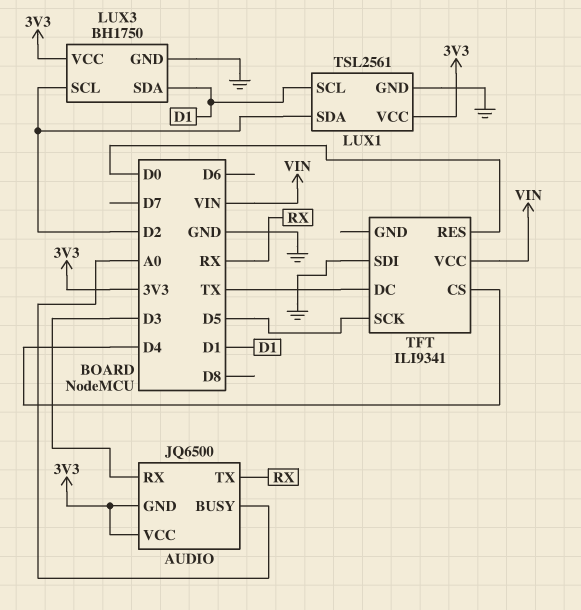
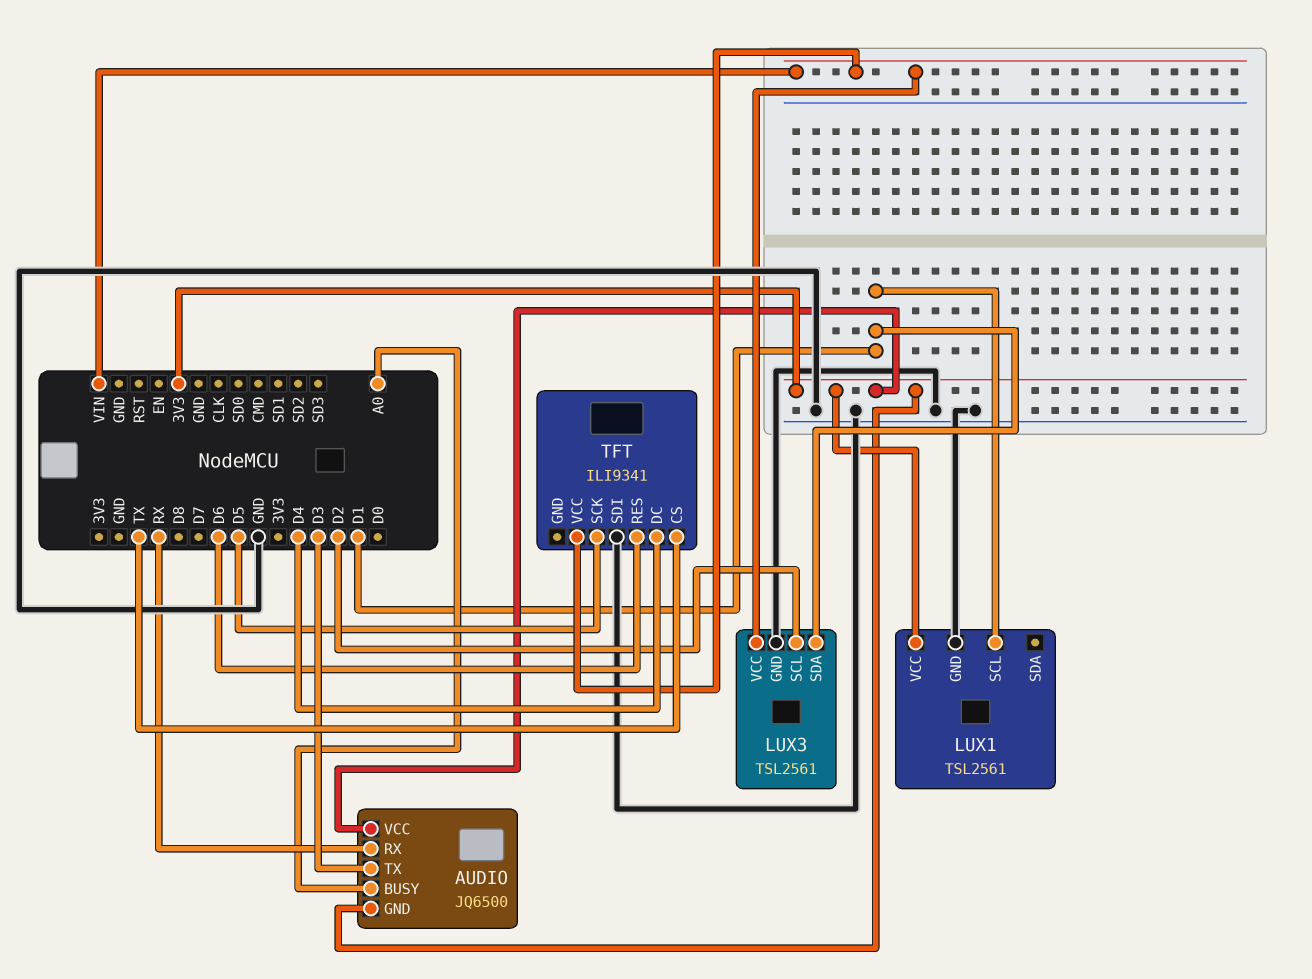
AUDIO pin RX: D3 -> RX
AUDIO pin TX: RX -> D3
LUX1 pin SDA: D2 -> none
LUX3: BH1750 -> TSL2561
LUX3 pin VCC: 3V3 -> VIN
TFT pin CS: D4 -> TX
TFT pin DC: TX -> D4
TFT pin RES: D0 -> D6

